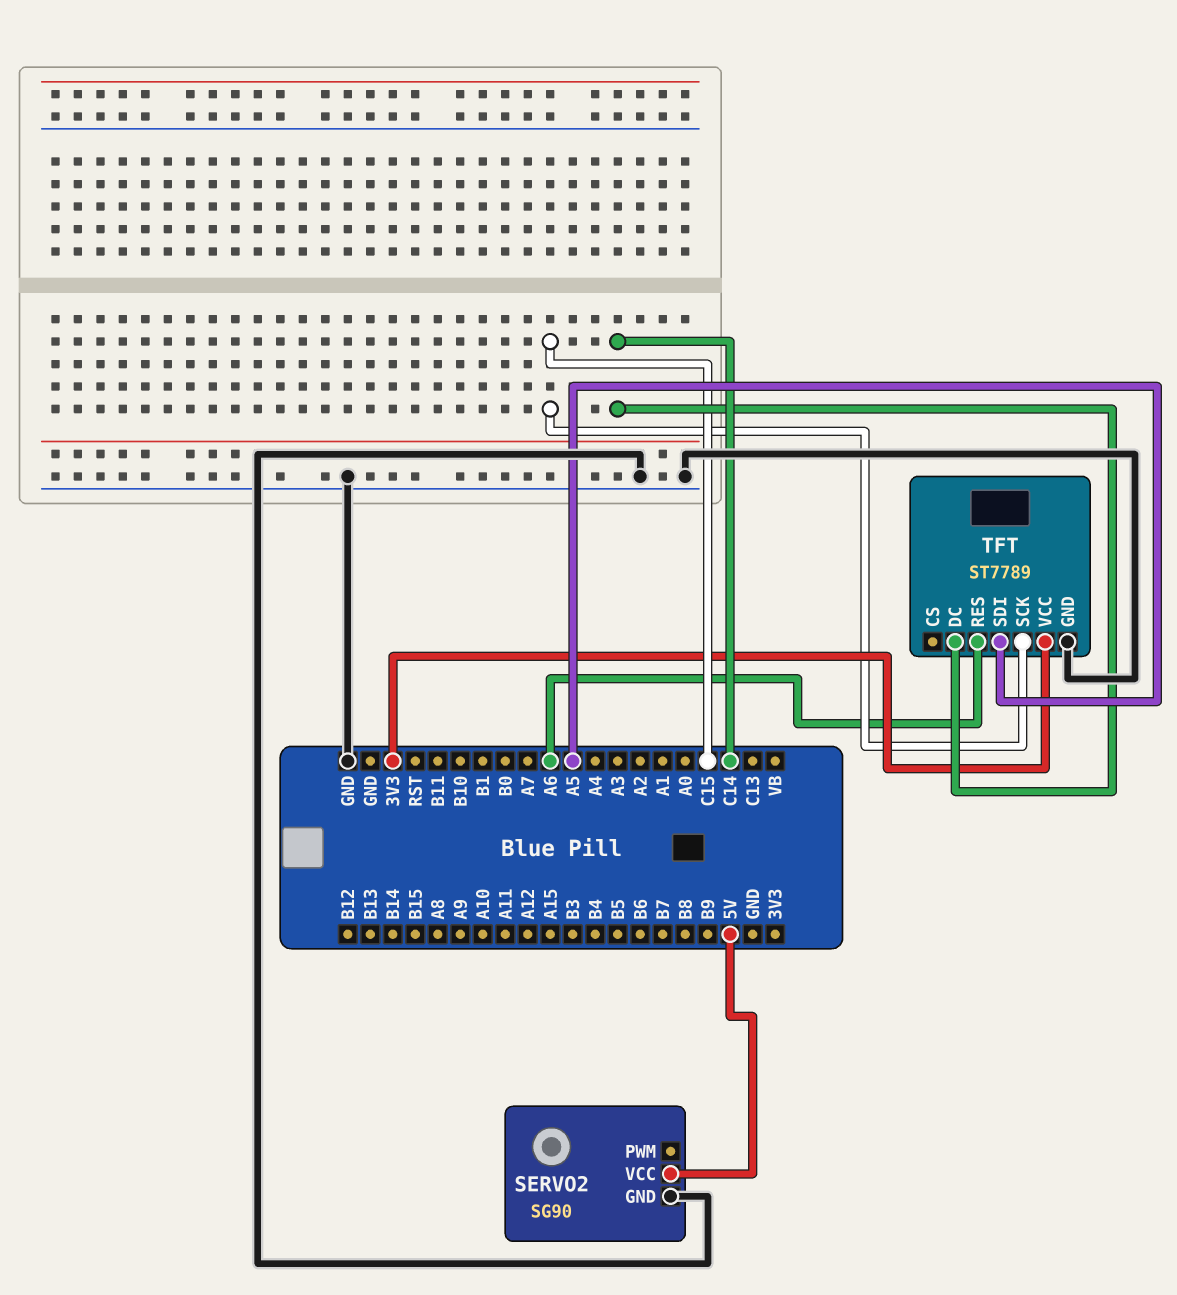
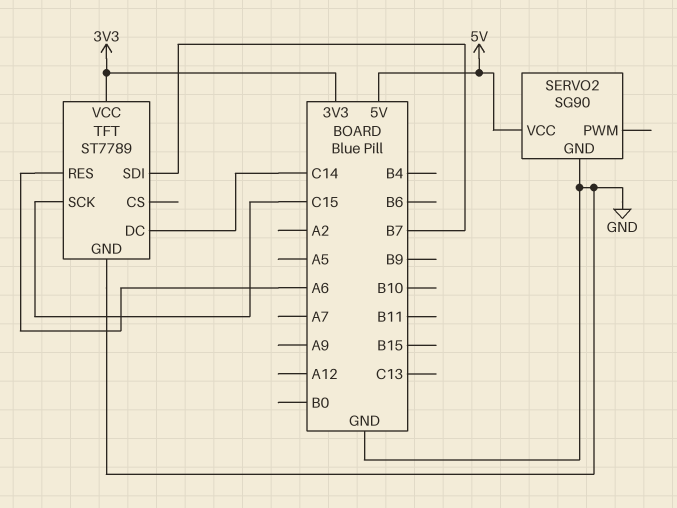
TFT pin SDI: A5 -> B7

